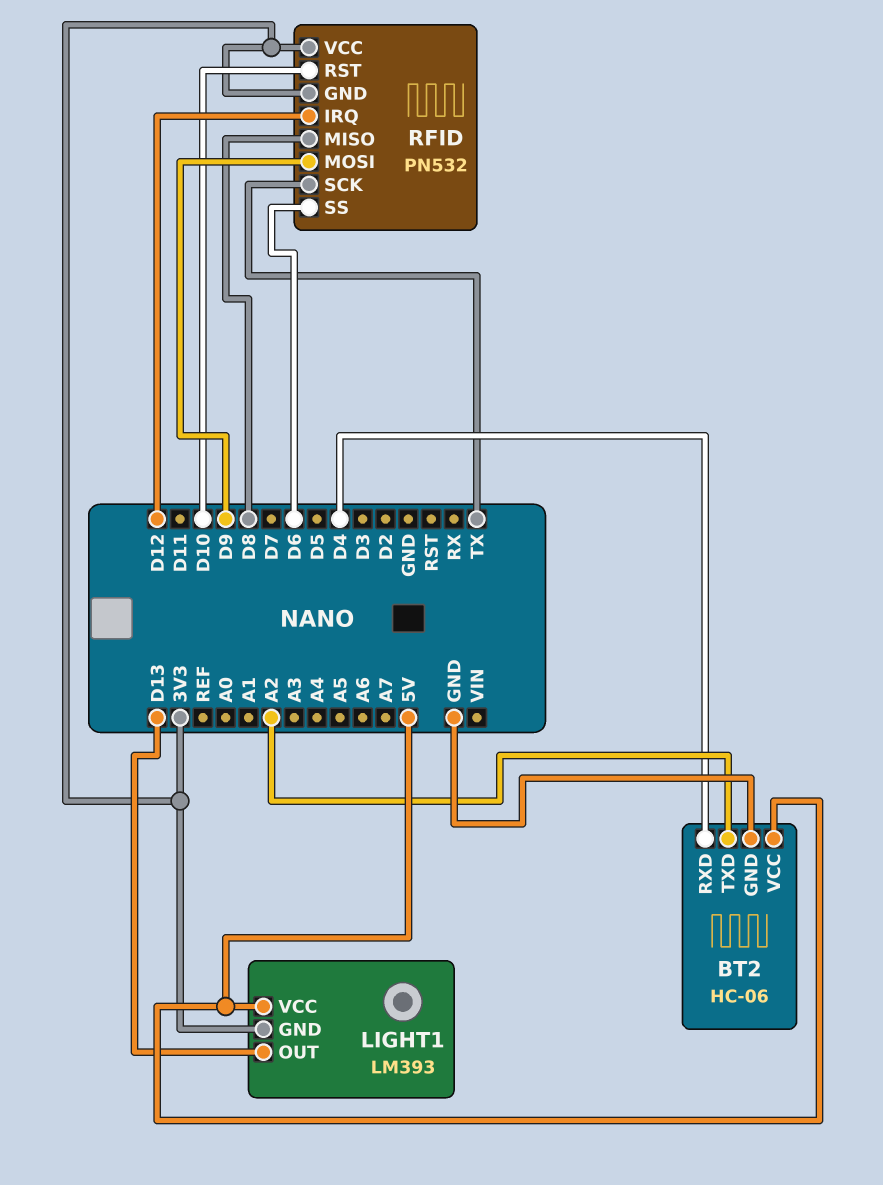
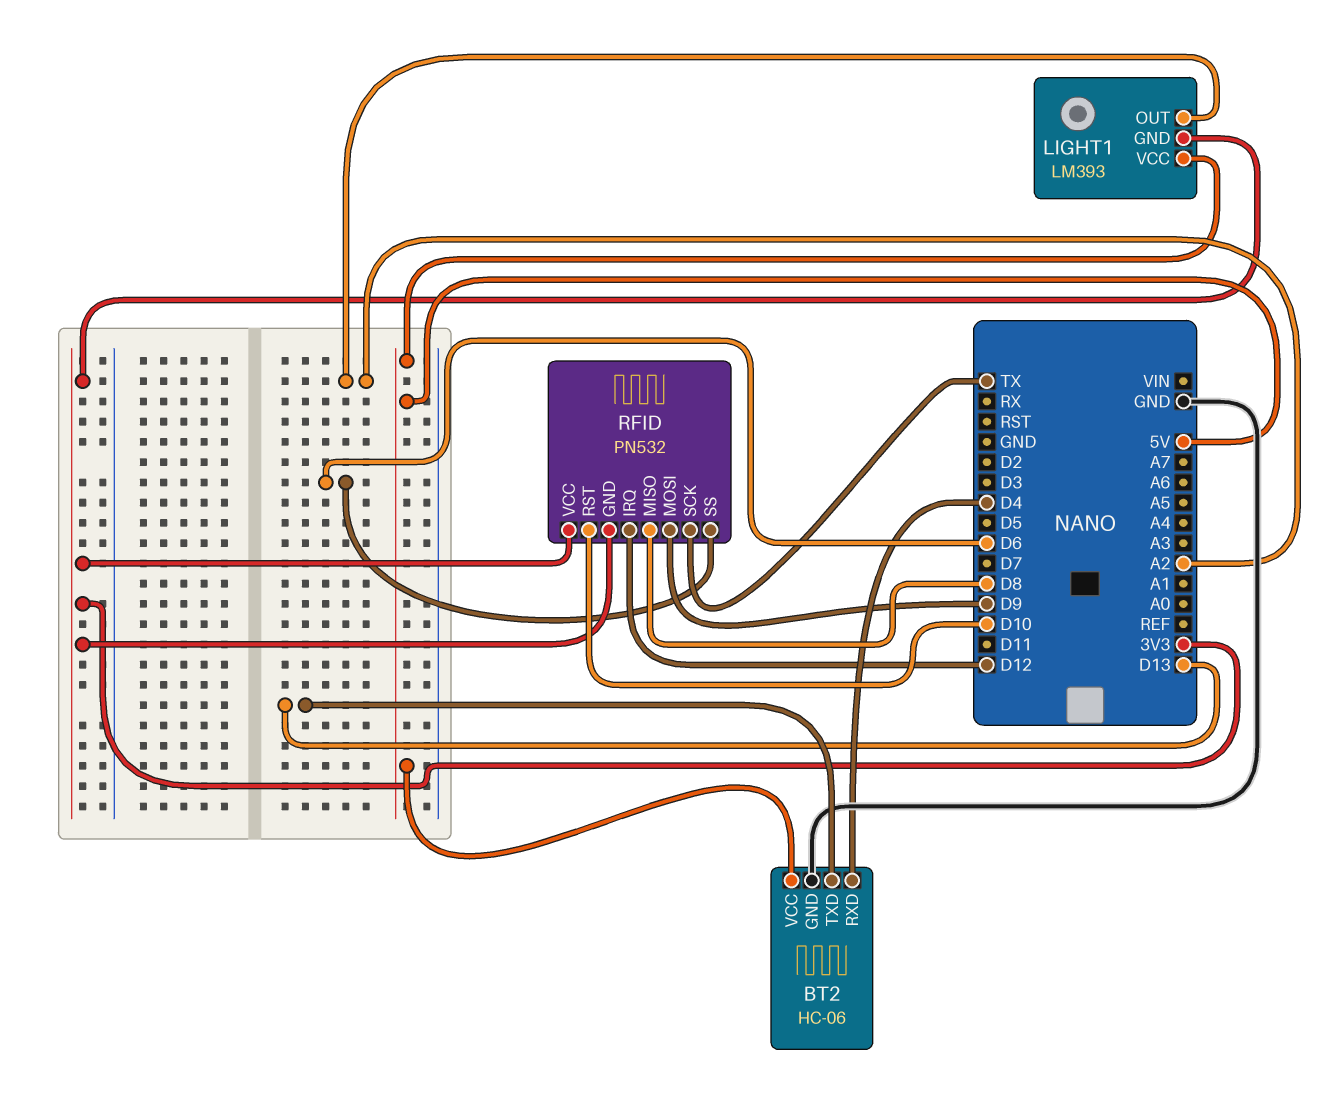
BT2 pin TXD: A2 -> D13
LIGHT1 pin OUT: D13 -> A2

